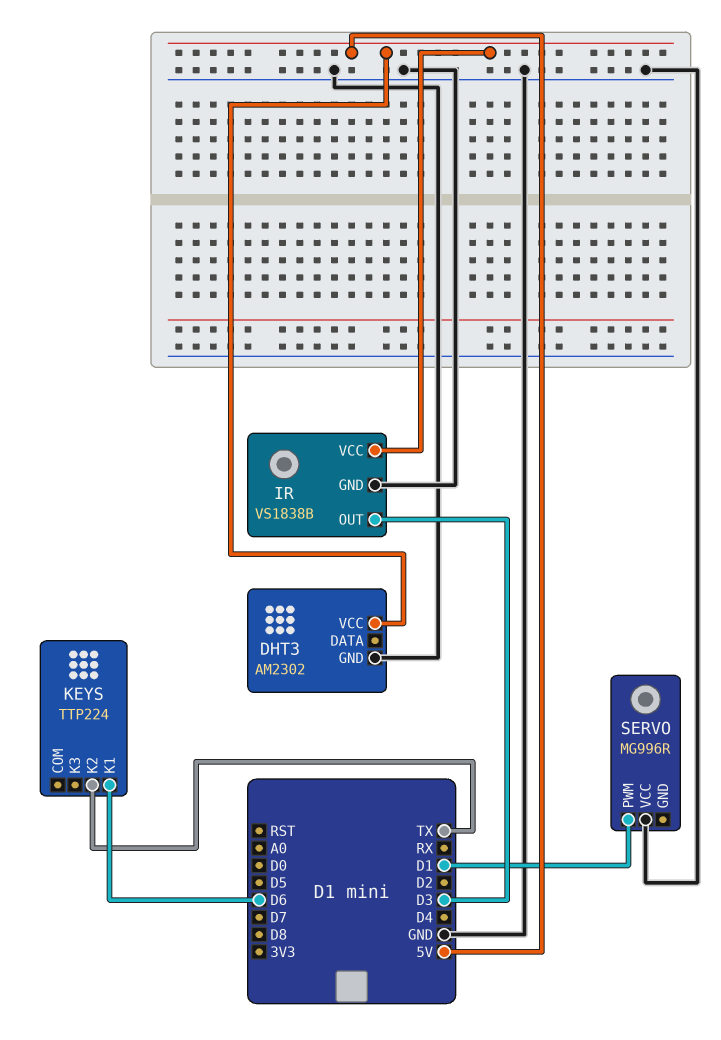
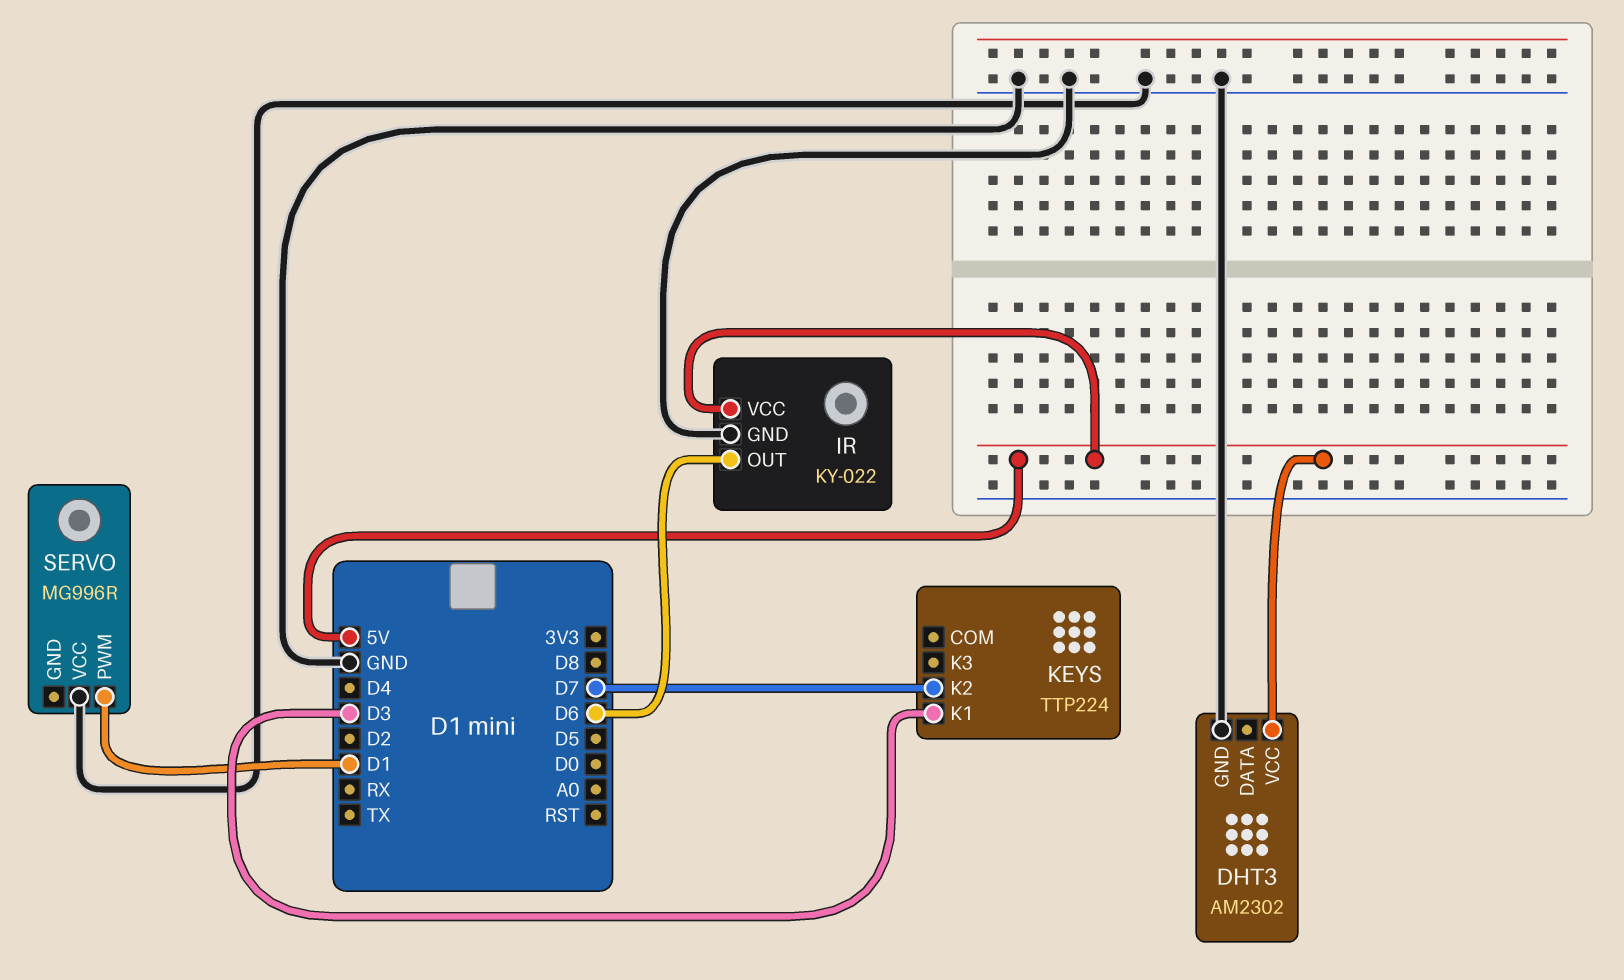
IR: VS1838B -> KY-022
IR pin OUT: D3 -> D6
KEYS pin K1: D6 -> D3
KEYS pin K2: TX -> D7

